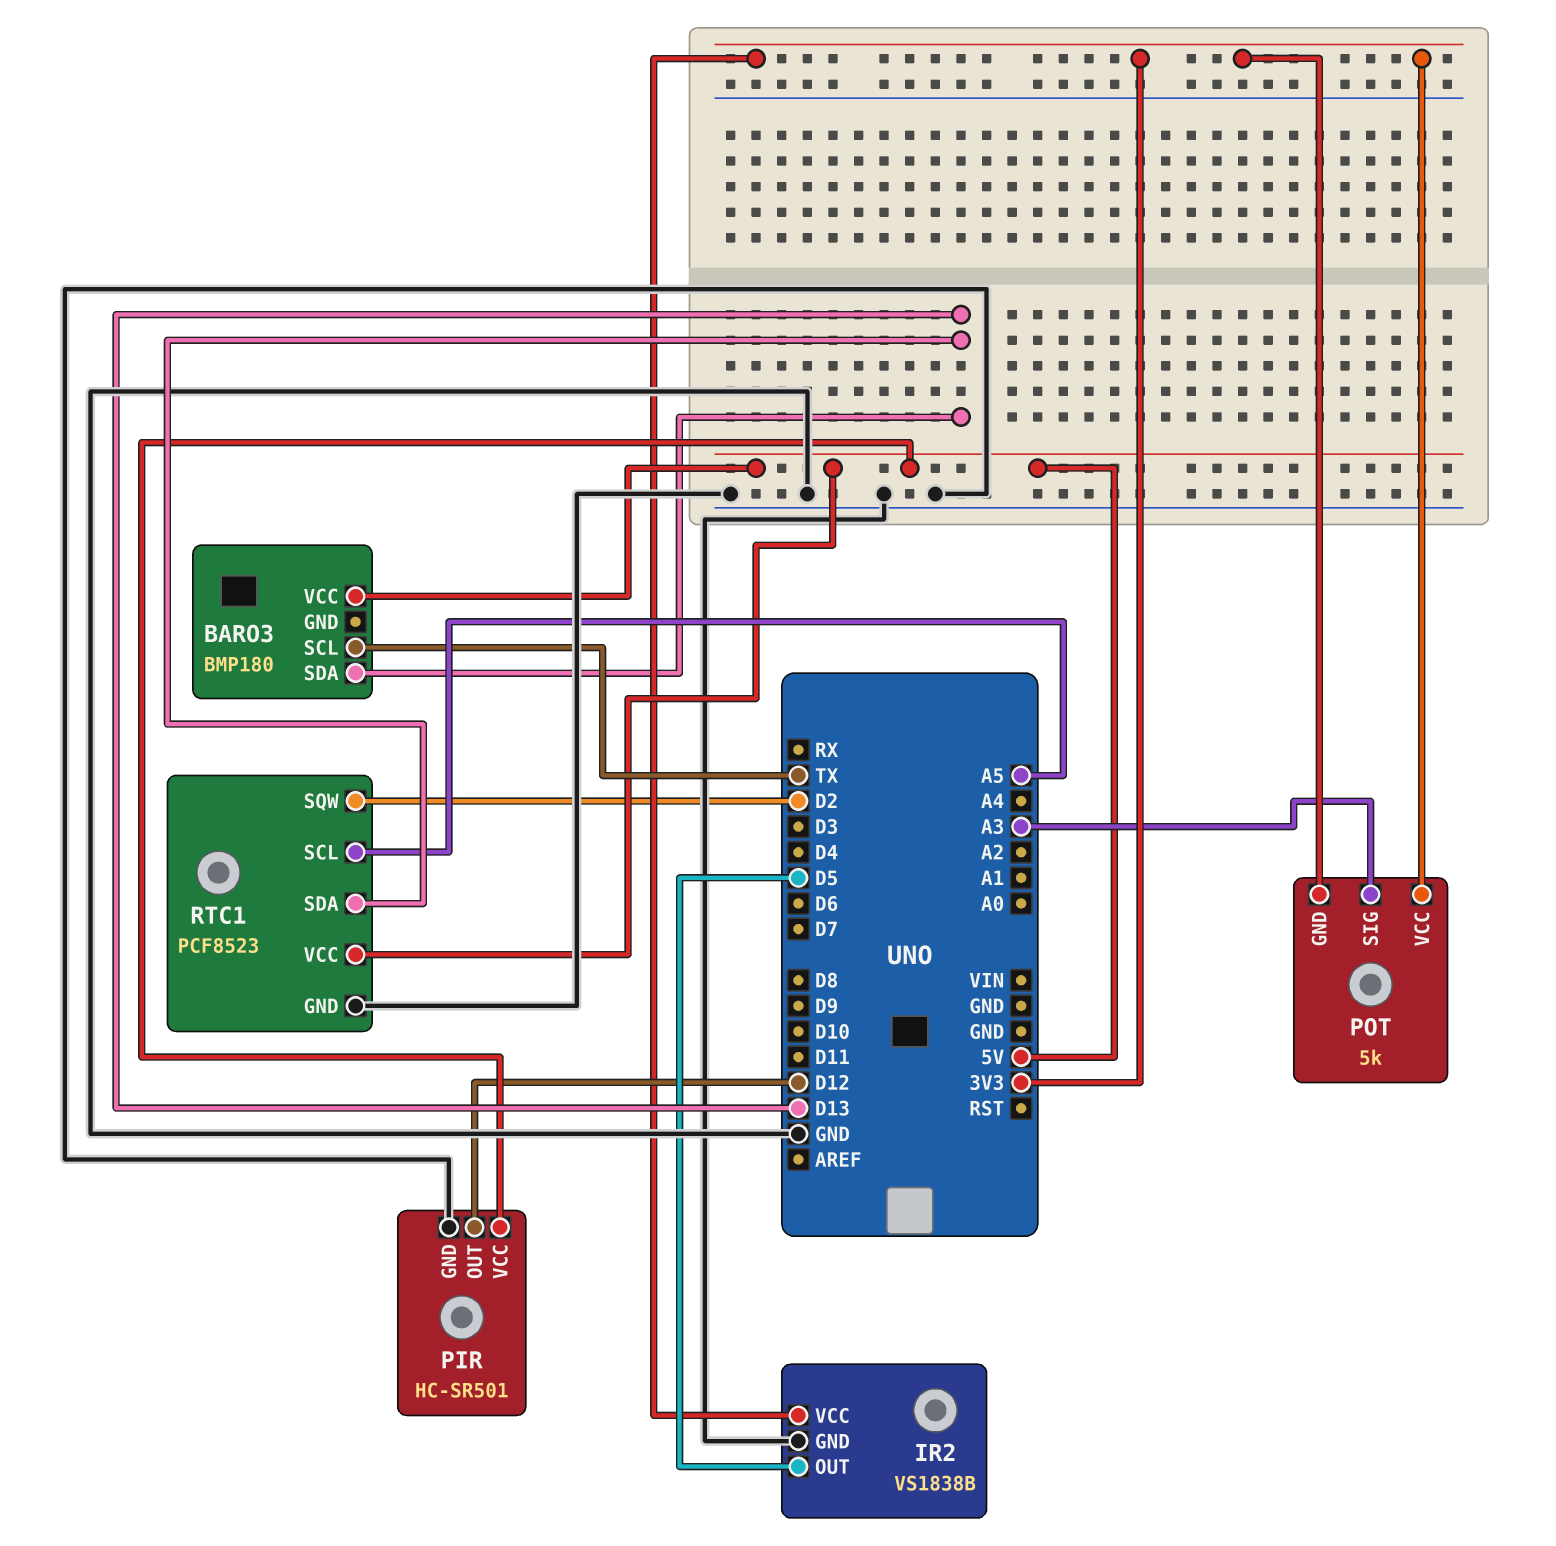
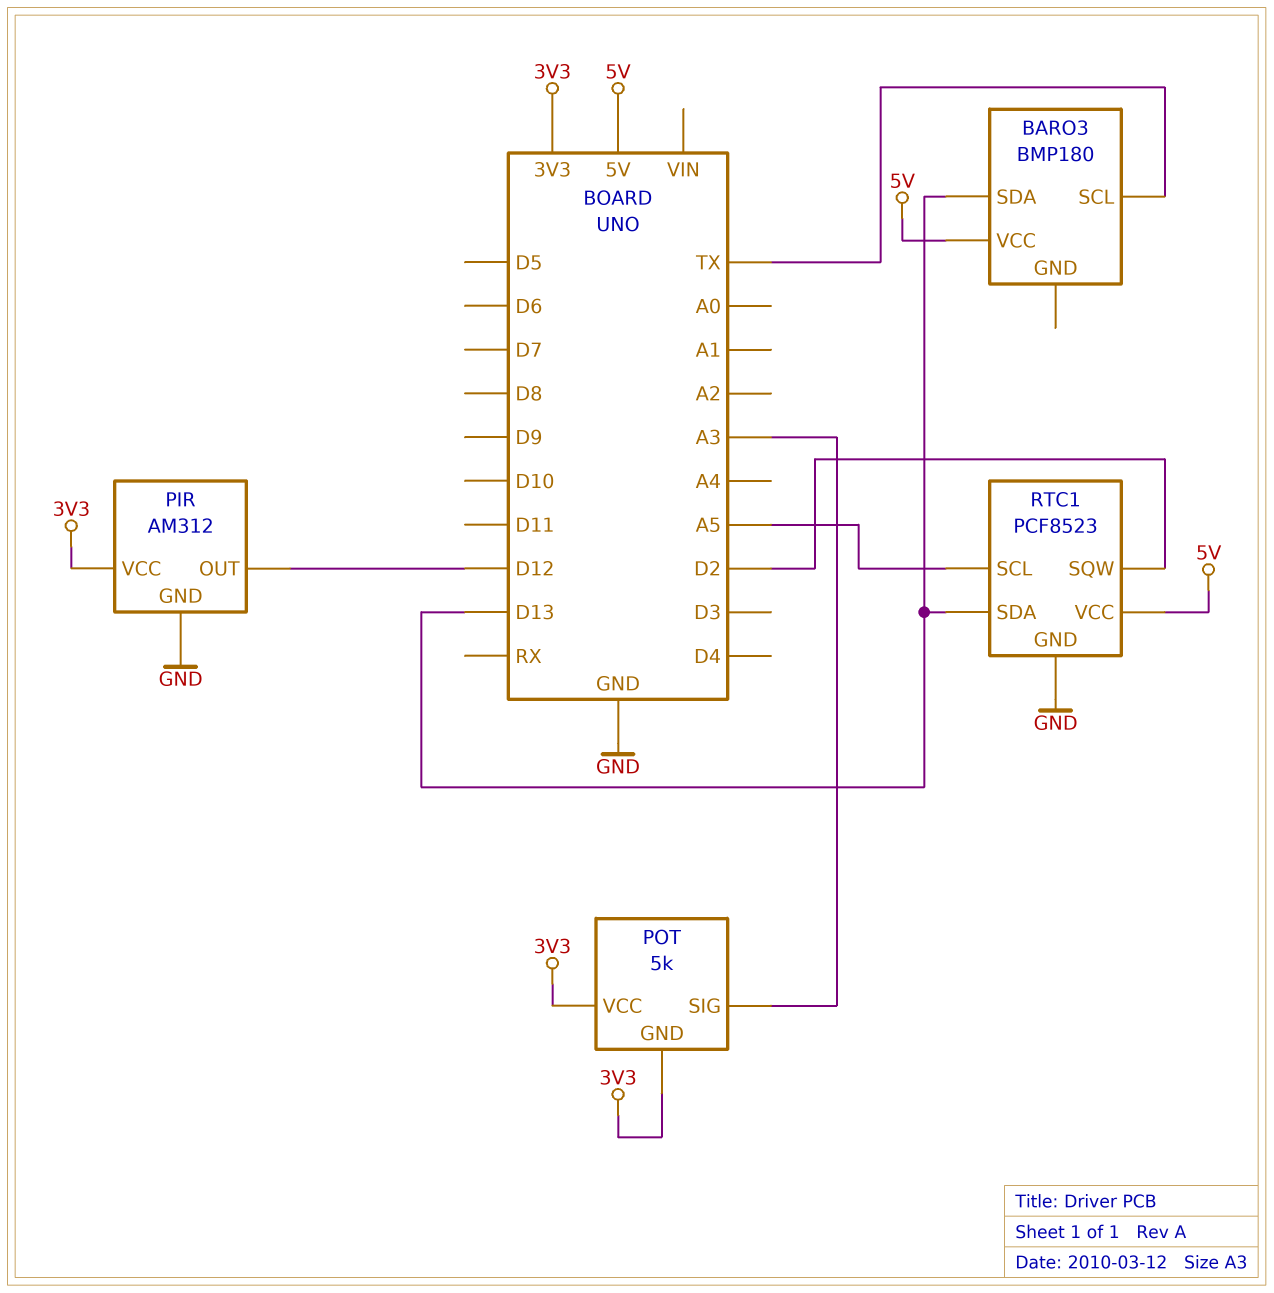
IR2: VS1838B -> none
IR2 pin GND: GND -> none
IR2 pin OUT: D5 -> none
IR2 pin VCC: 3V3 -> none
PIR: HC-SR501 -> AM312
PIR pin VCC: 5V -> 3V3

